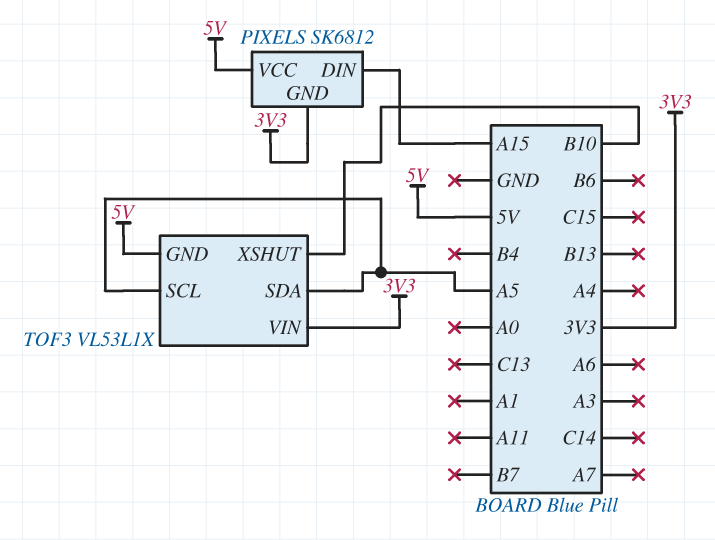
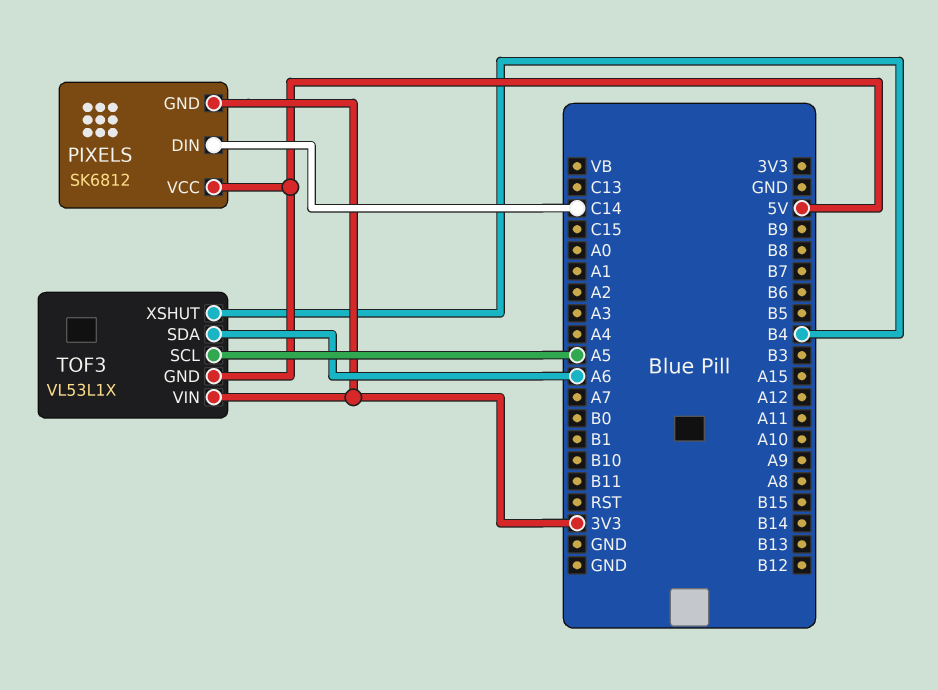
PIXELS pin DIN: A15 -> C14
TOF3 pin SDA: A5 -> A6
TOF3 pin XSHUT: B10 -> B4

